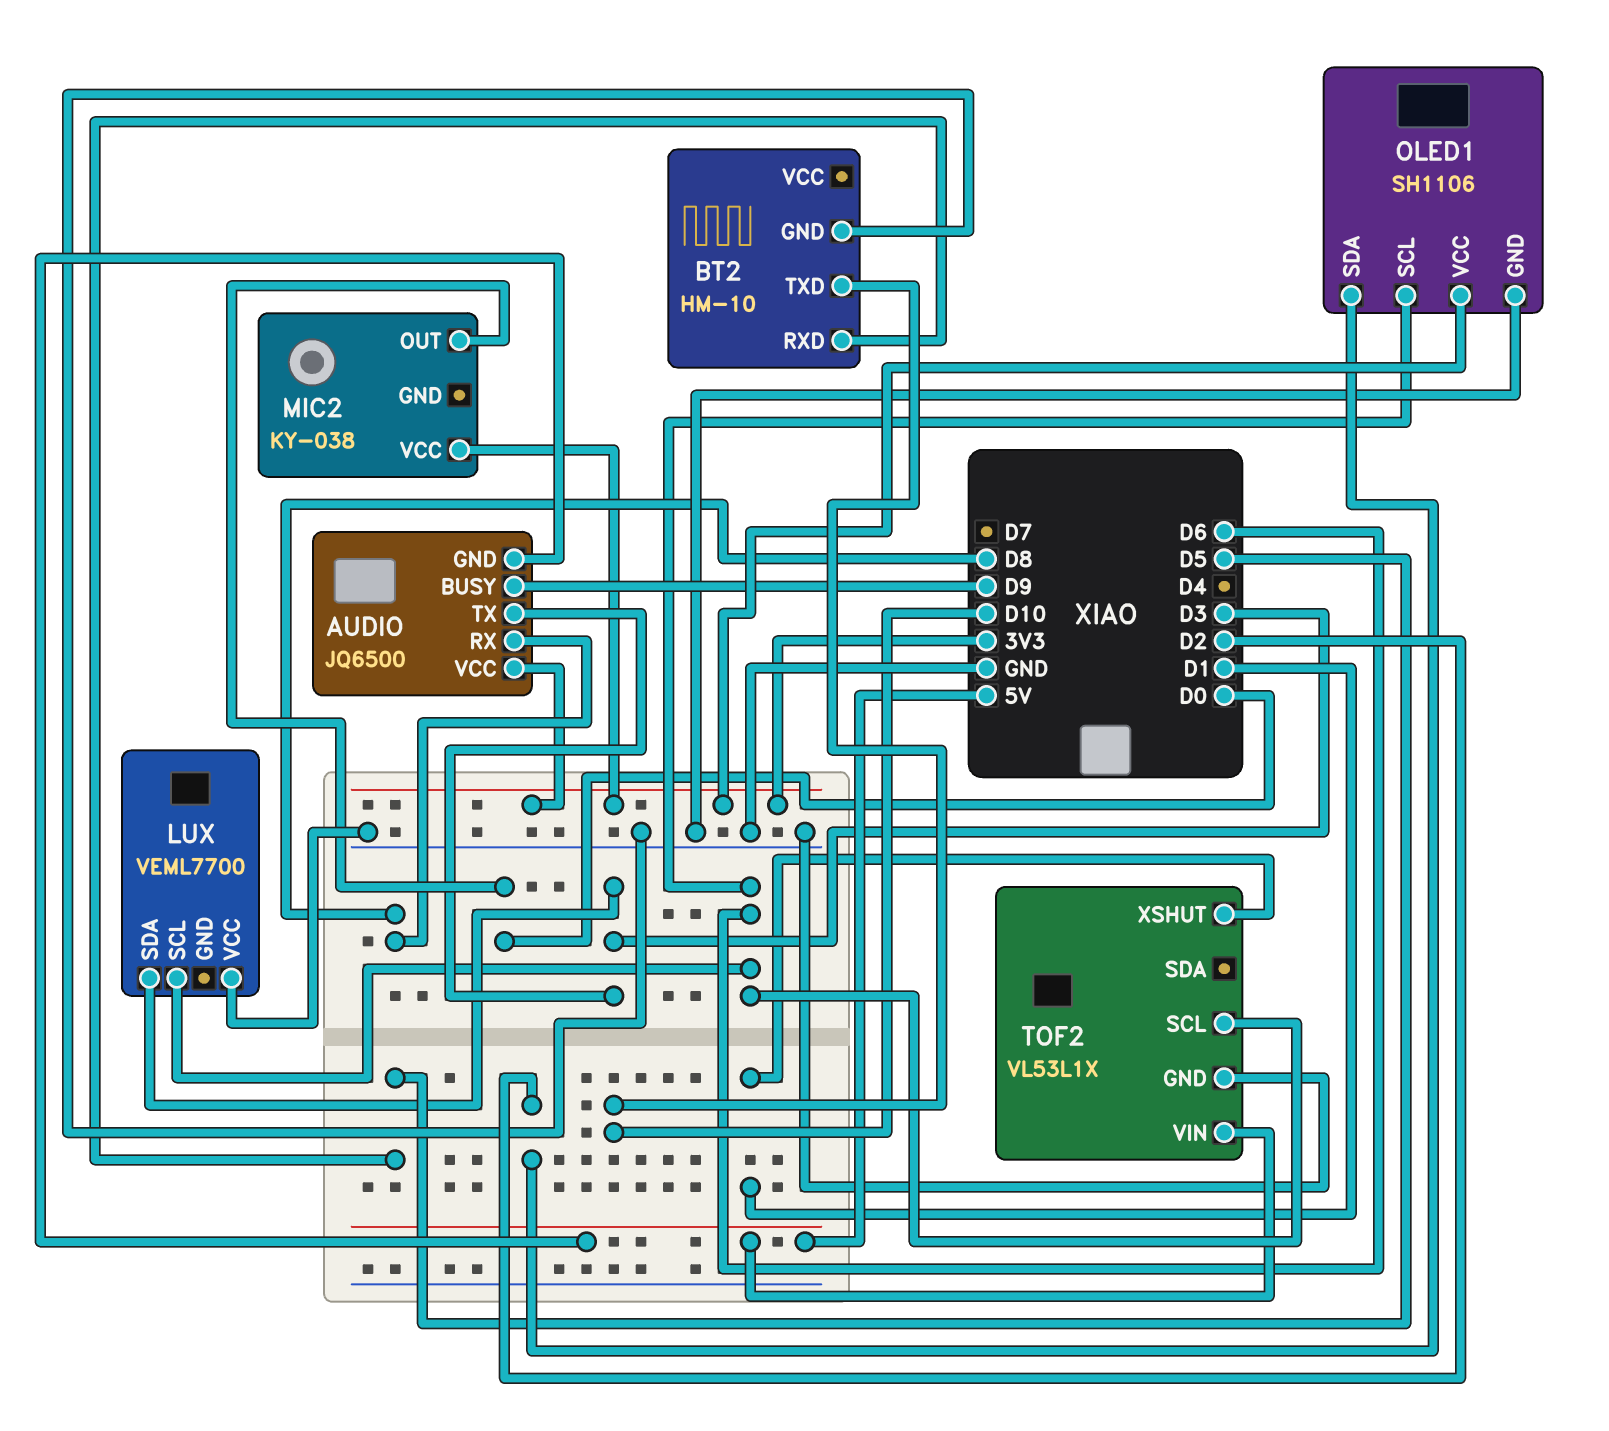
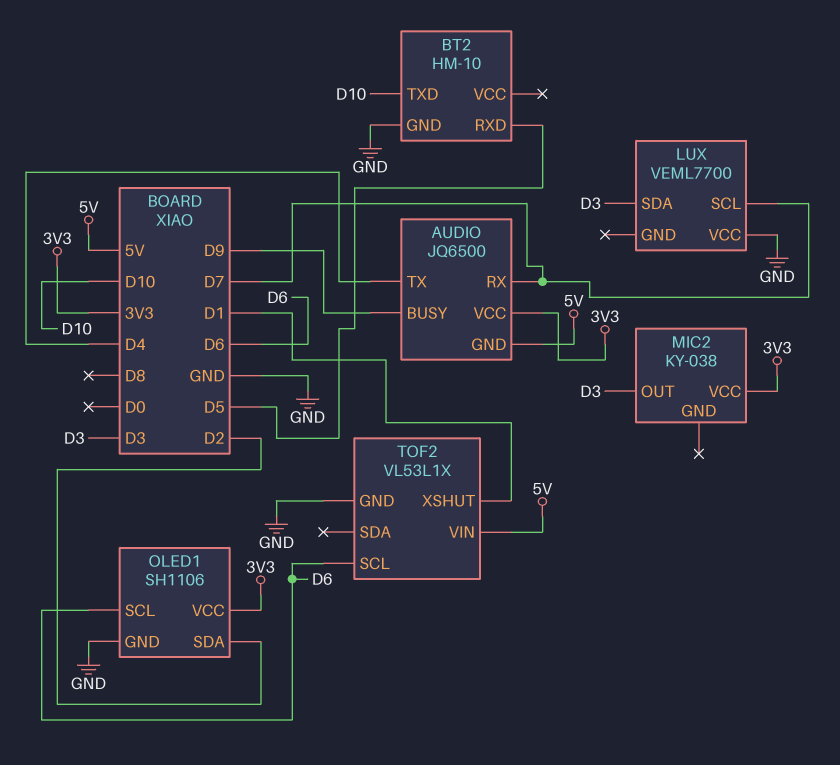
AUDIO pin RX: D8 -> D7
AUDIO pin TX: D3 -> D4
LUX pin SCL: D6 -> D7
MIC2 pin OUT: D0 -> D3

